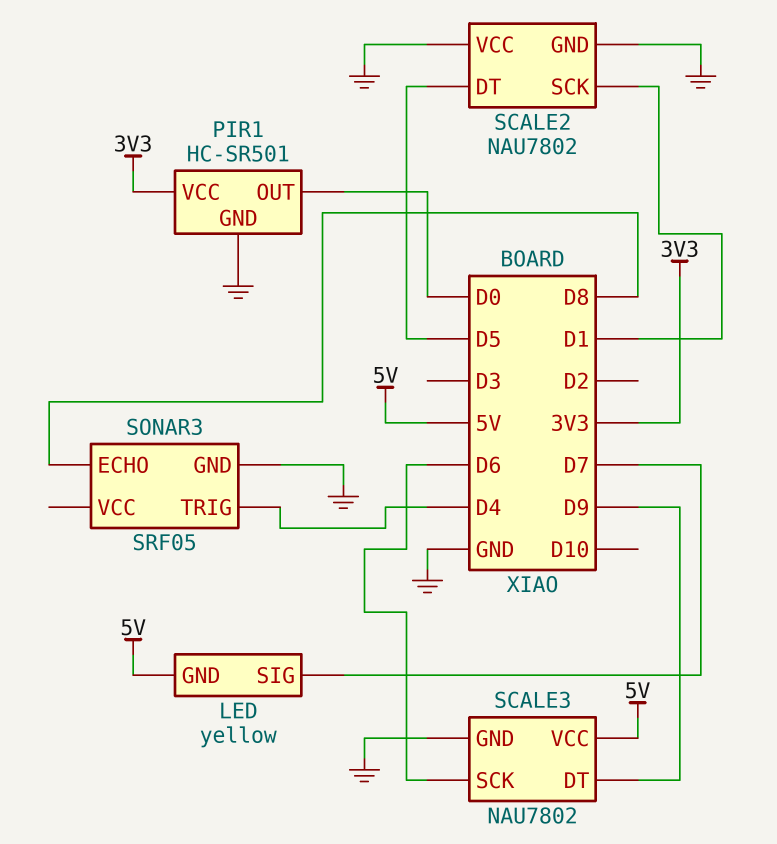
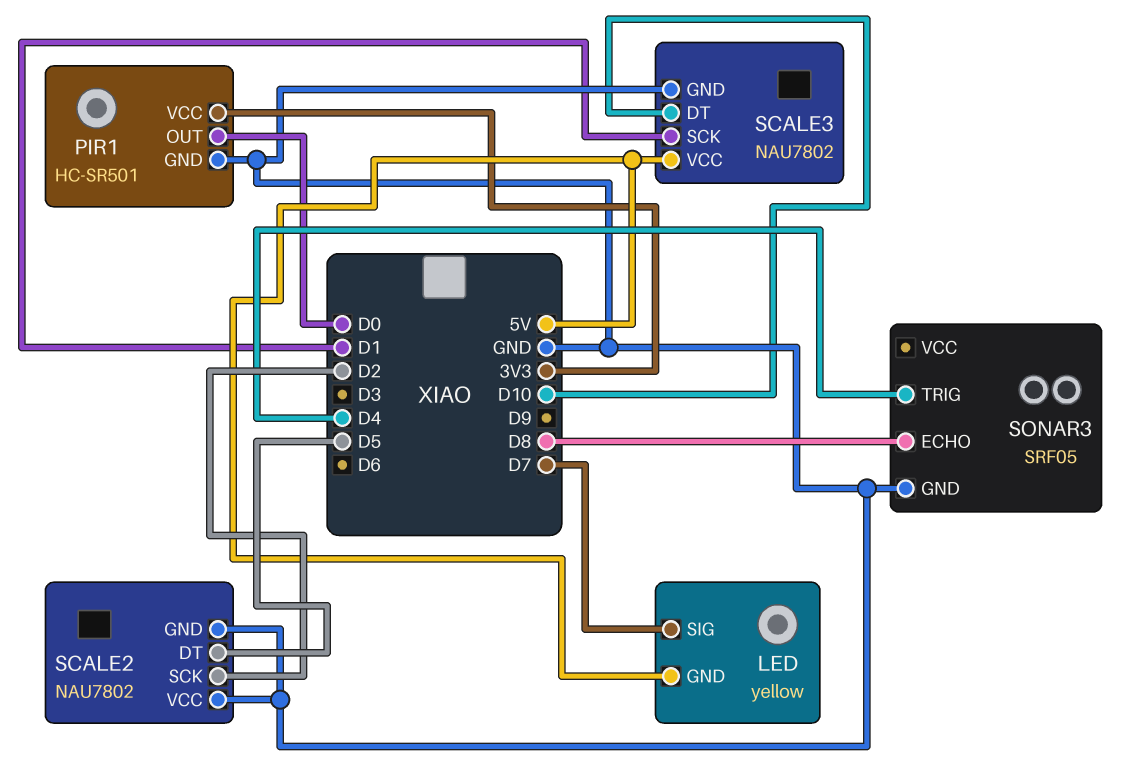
SCALE2 pin SCK: D1 -> D2
SCALE3 pin DT: D9 -> D10
SCALE3 pin SCK: D6 -> D1

